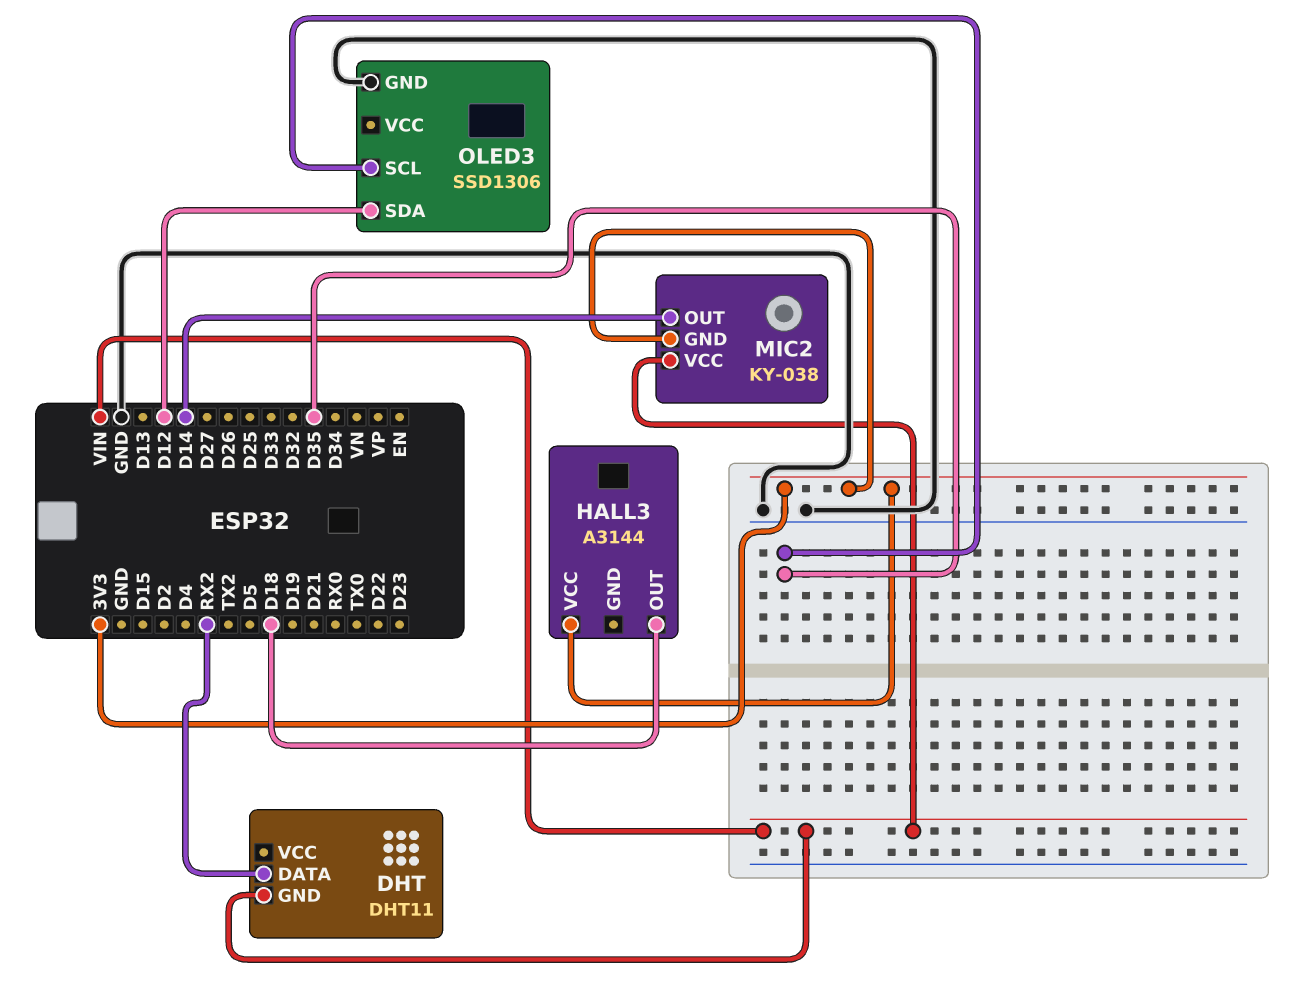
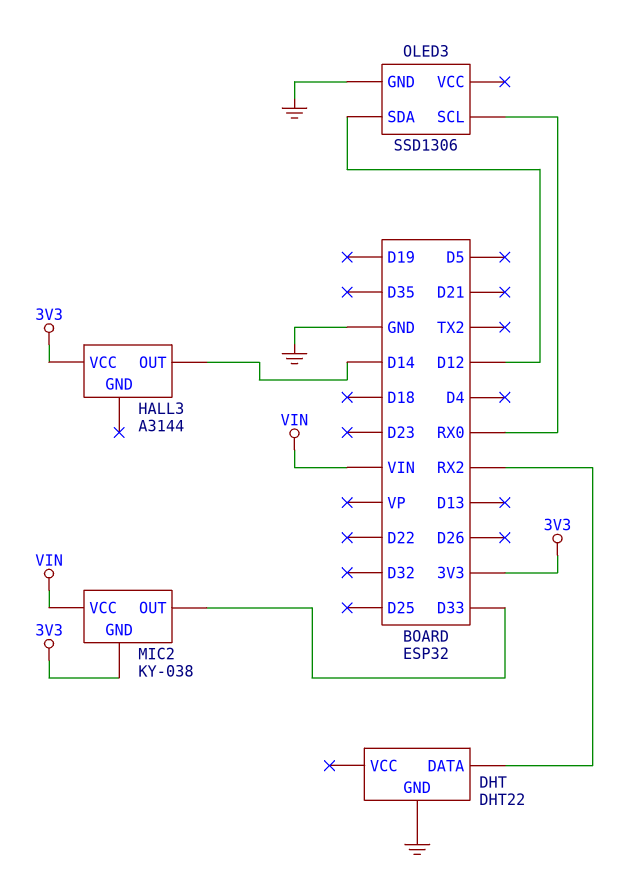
DHT: DHT11 -> DHT22
DHT pin GND: VIN -> GND
HALL3 pin OUT: D18 -> D14
MIC2 pin OUT: D14 -> D33
OLED3 pin SCL: D35 -> RX0

